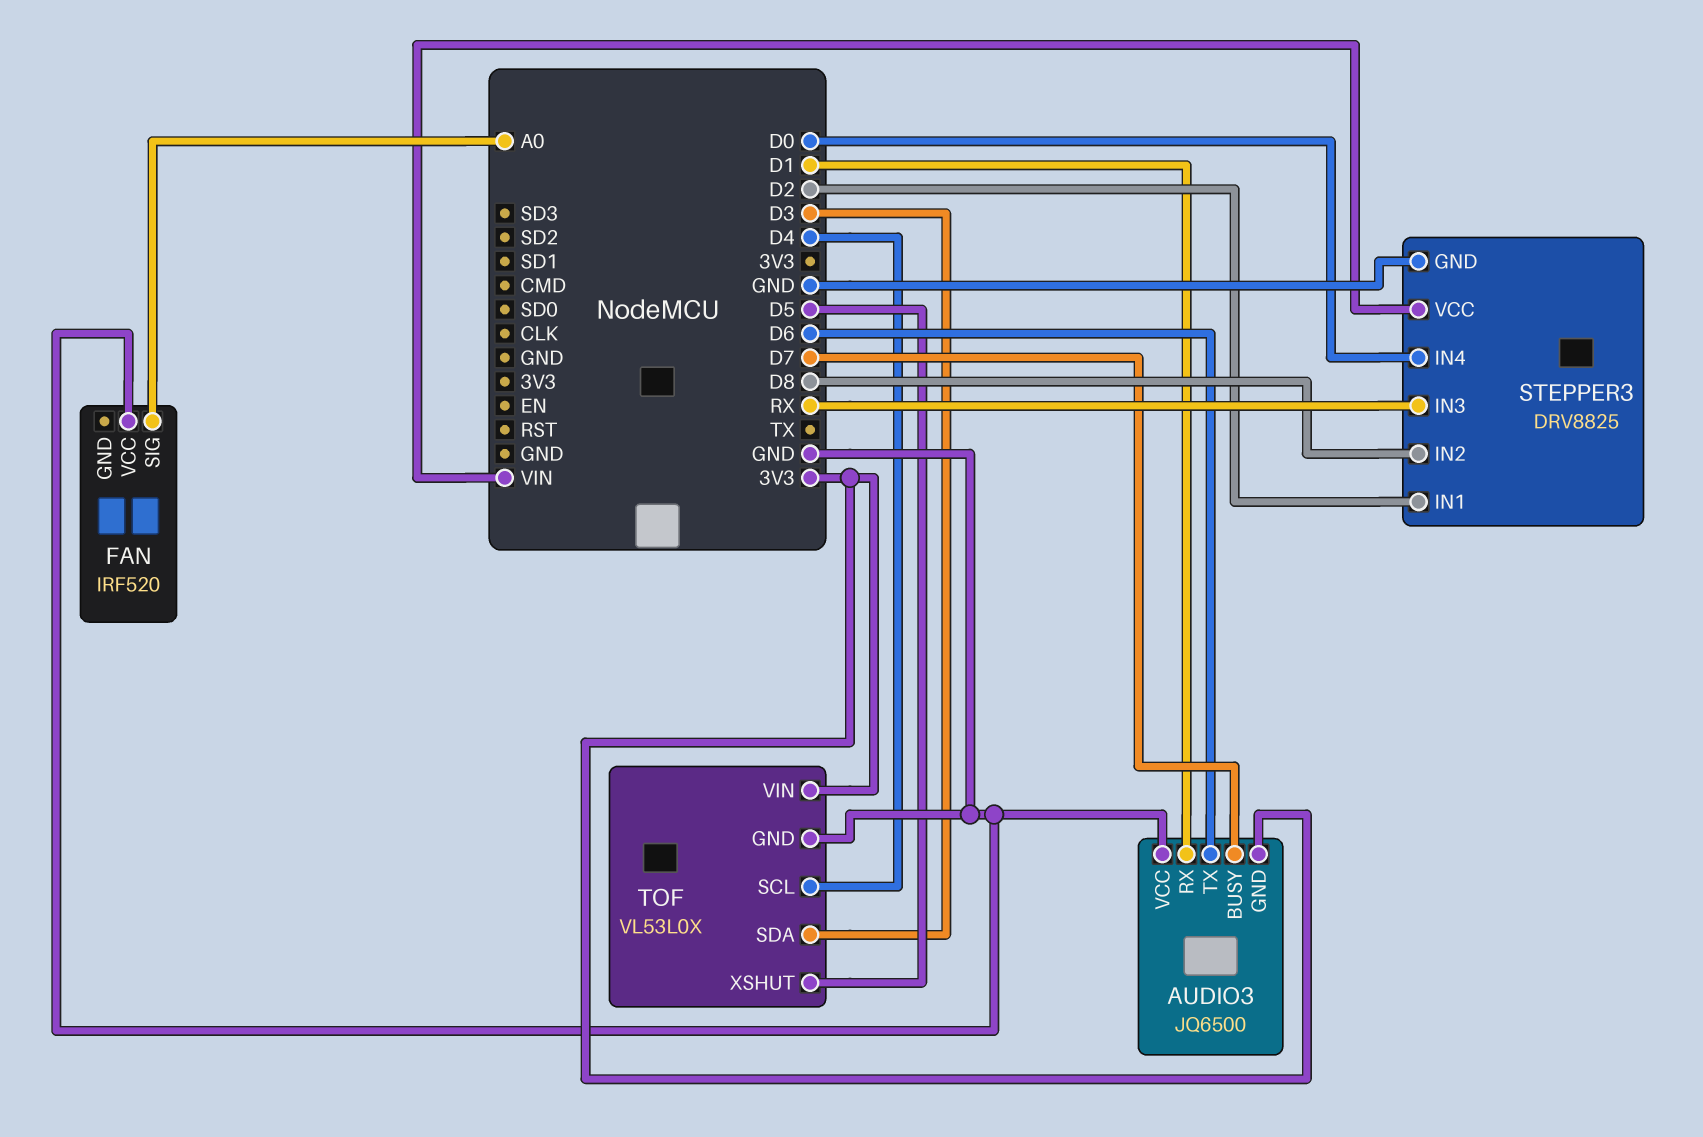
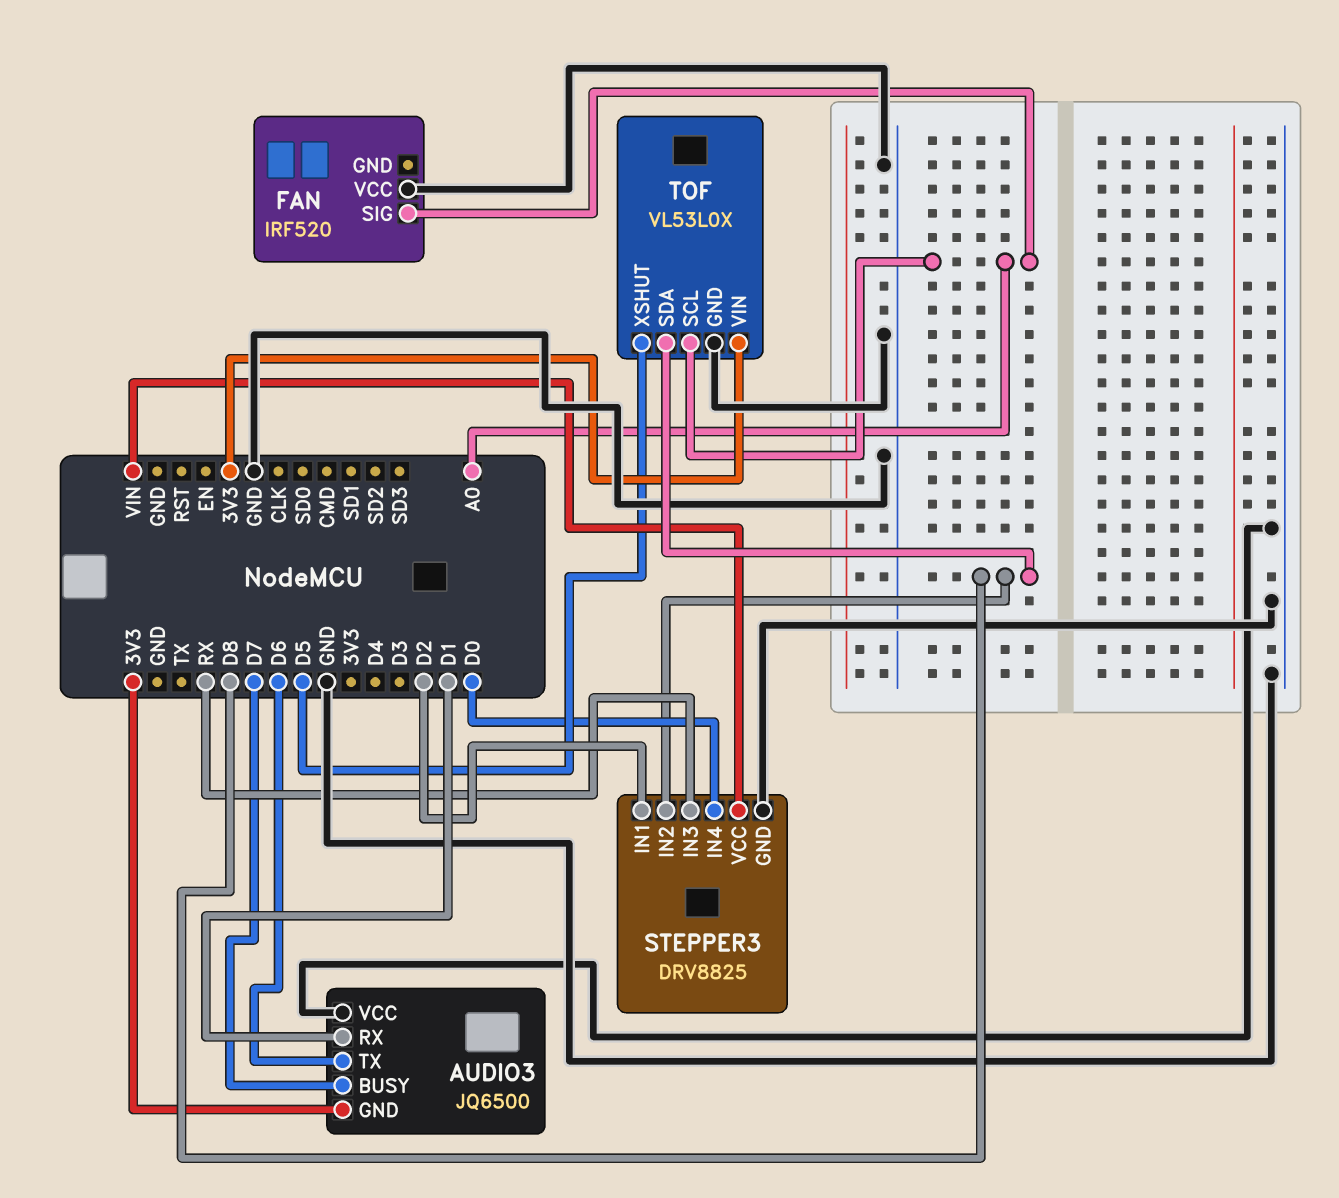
TOF pin SCL: D4 -> A0
TOF pin SDA: D3 -> D8

